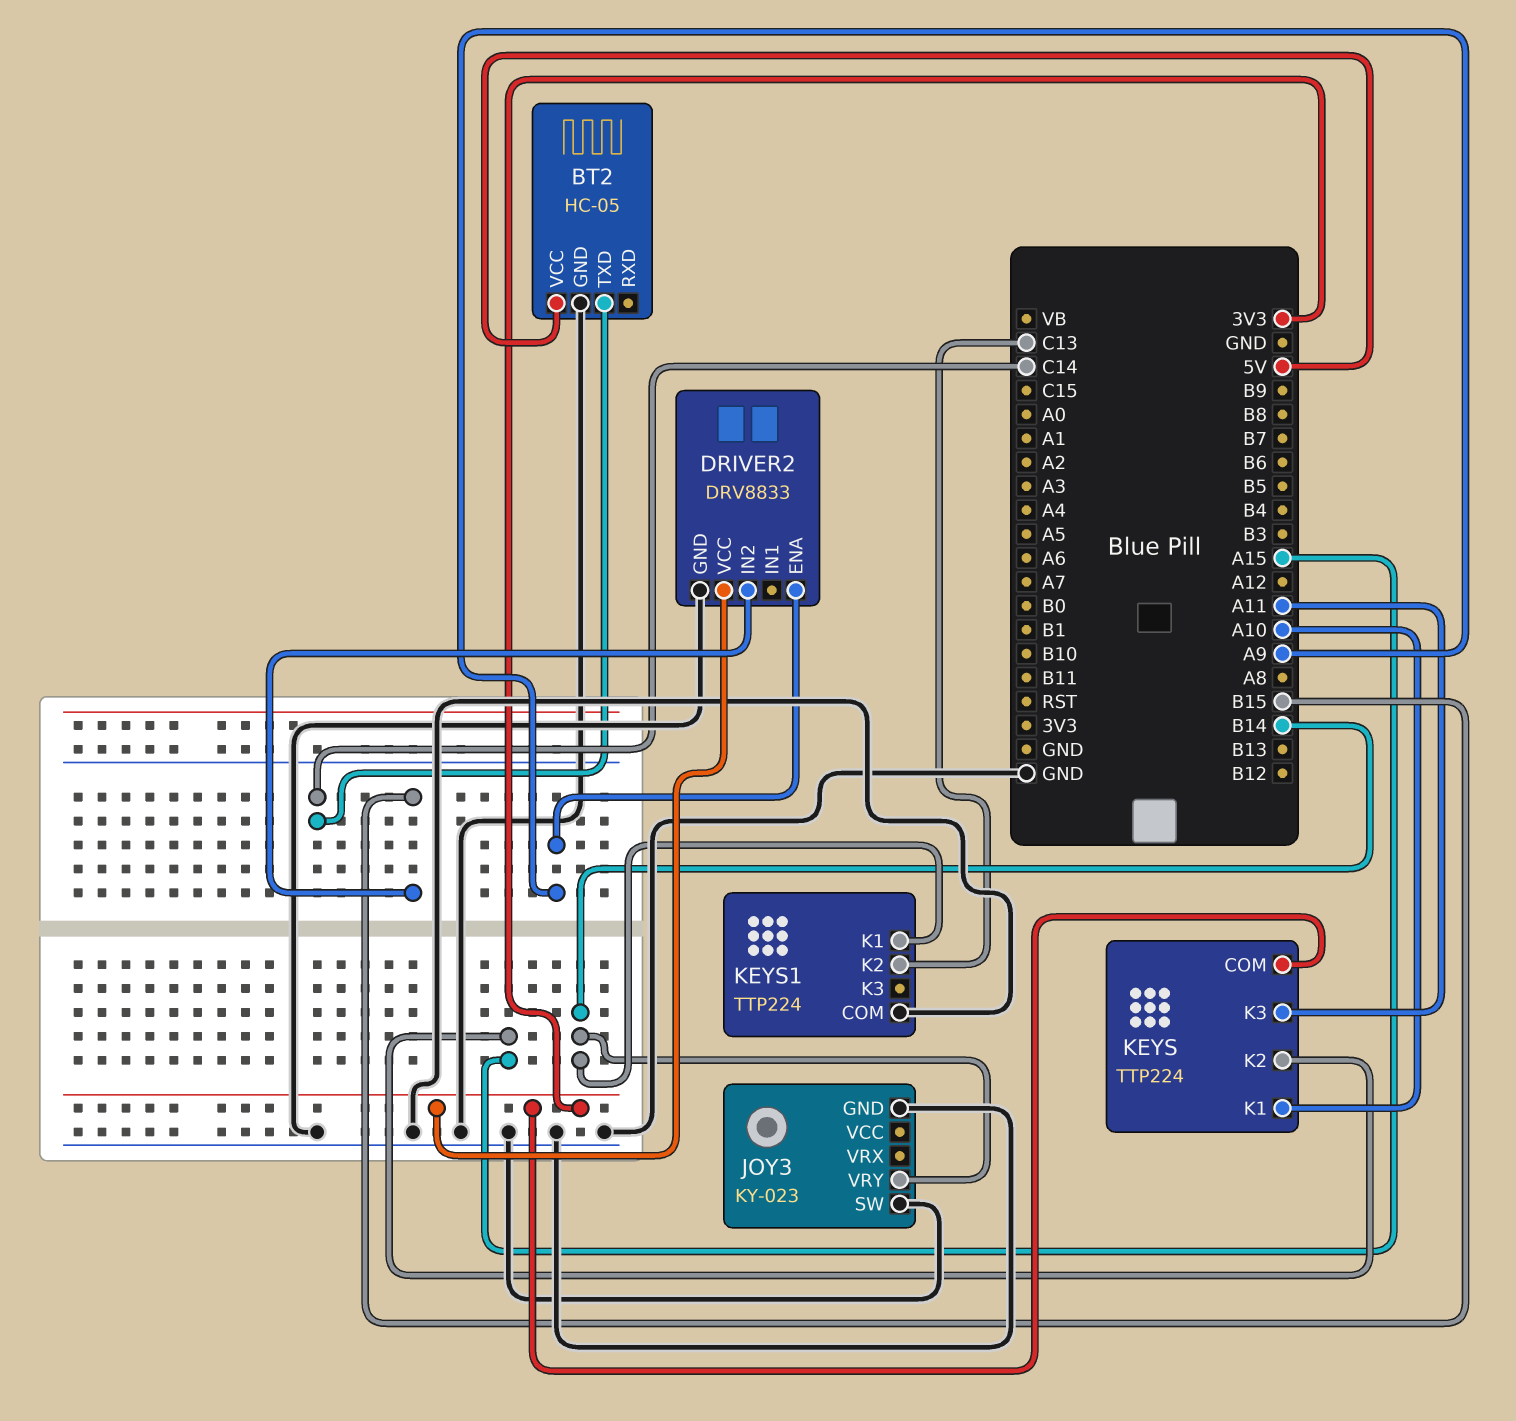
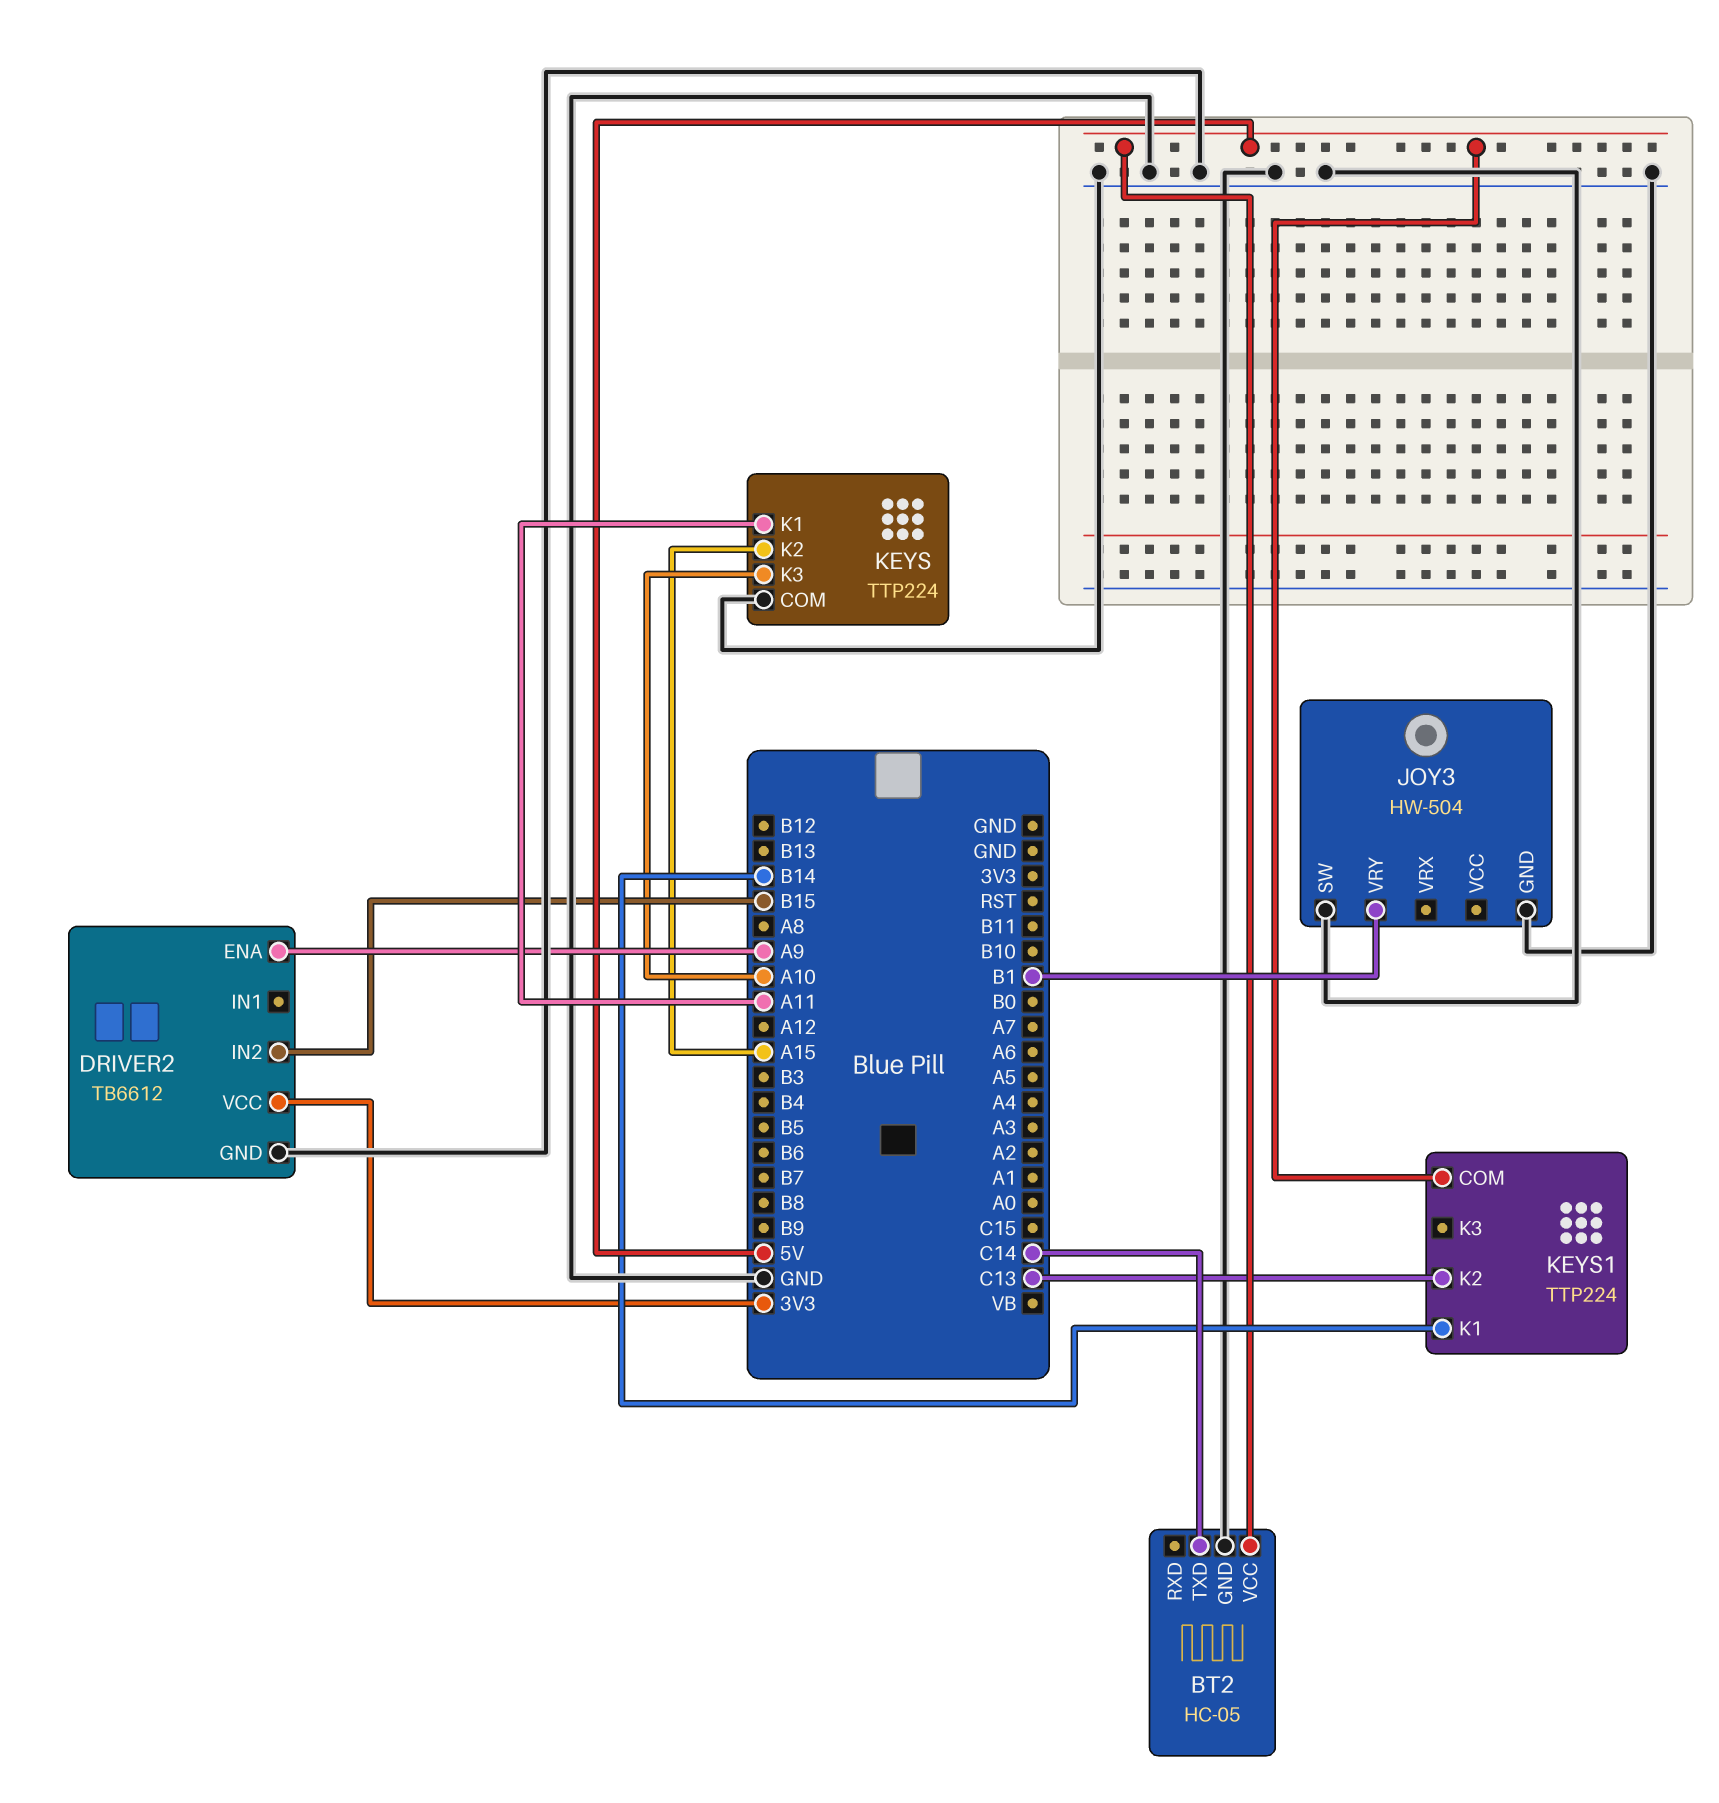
DRIVER2: DRV8833 -> TB6612
JOY3: KY-023 -> HW-504
JOY3 pin VRY: B14 -> B1
KEYS pin COM: 3V3 -> GND
KEYS pin K1: A10 -> A11
KEYS pin K3: A11 -> A10
KEYS1 pin COM: GND -> 5V

